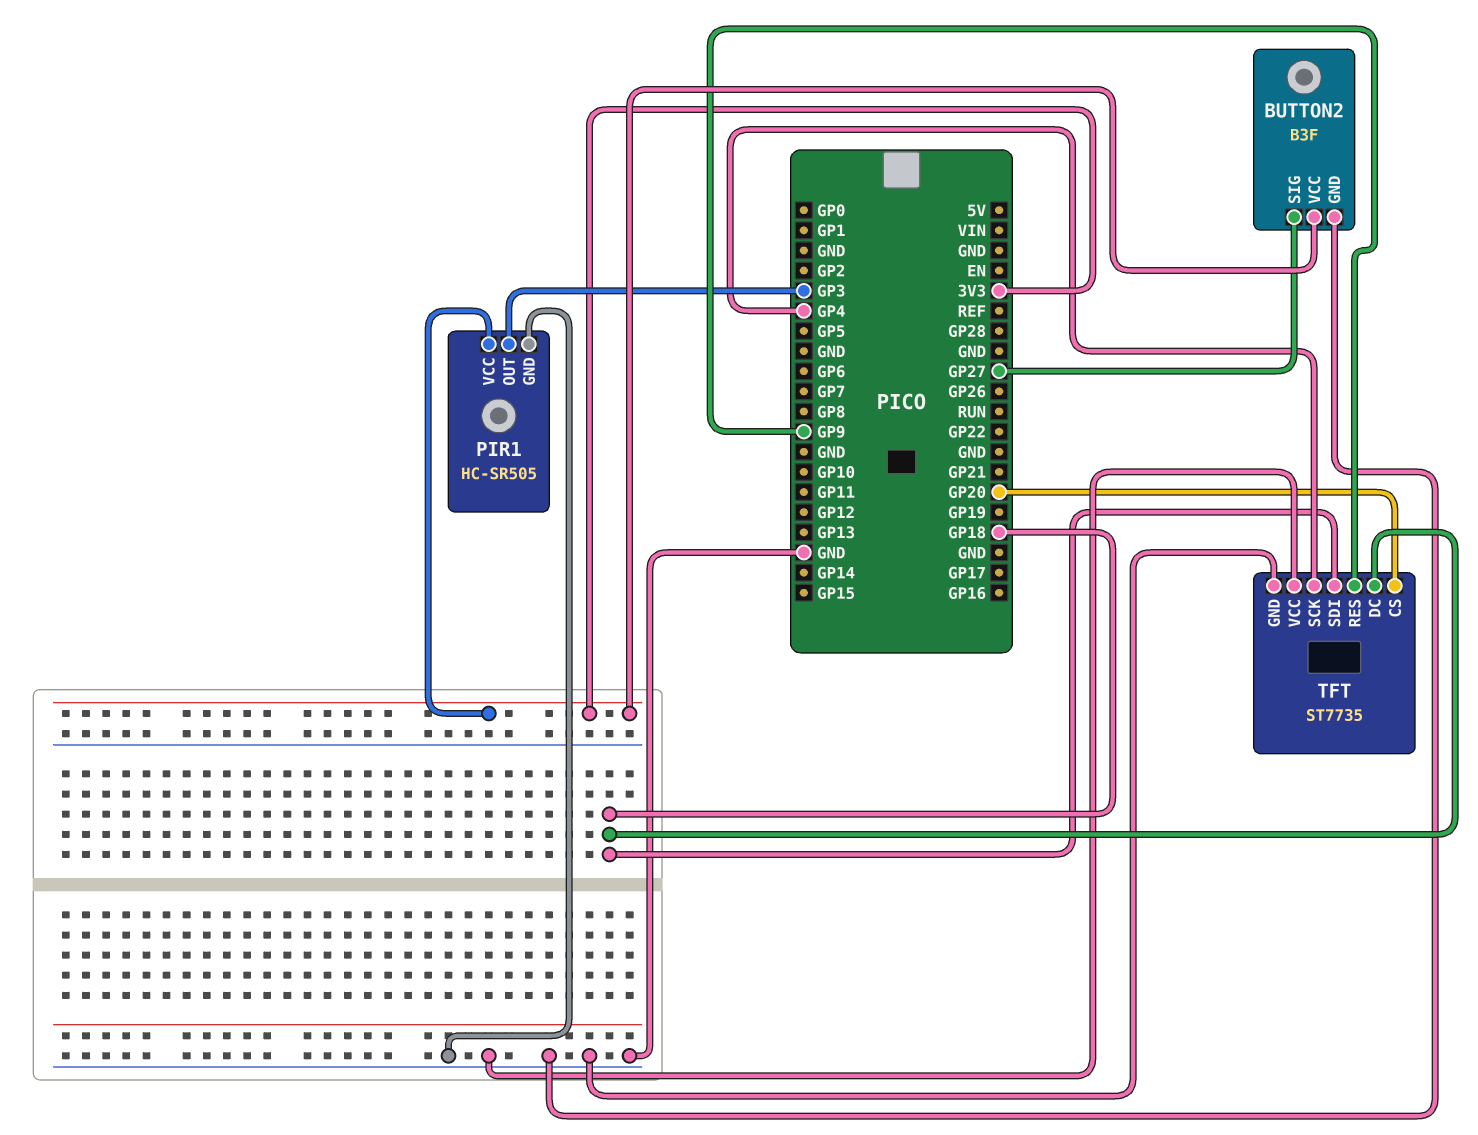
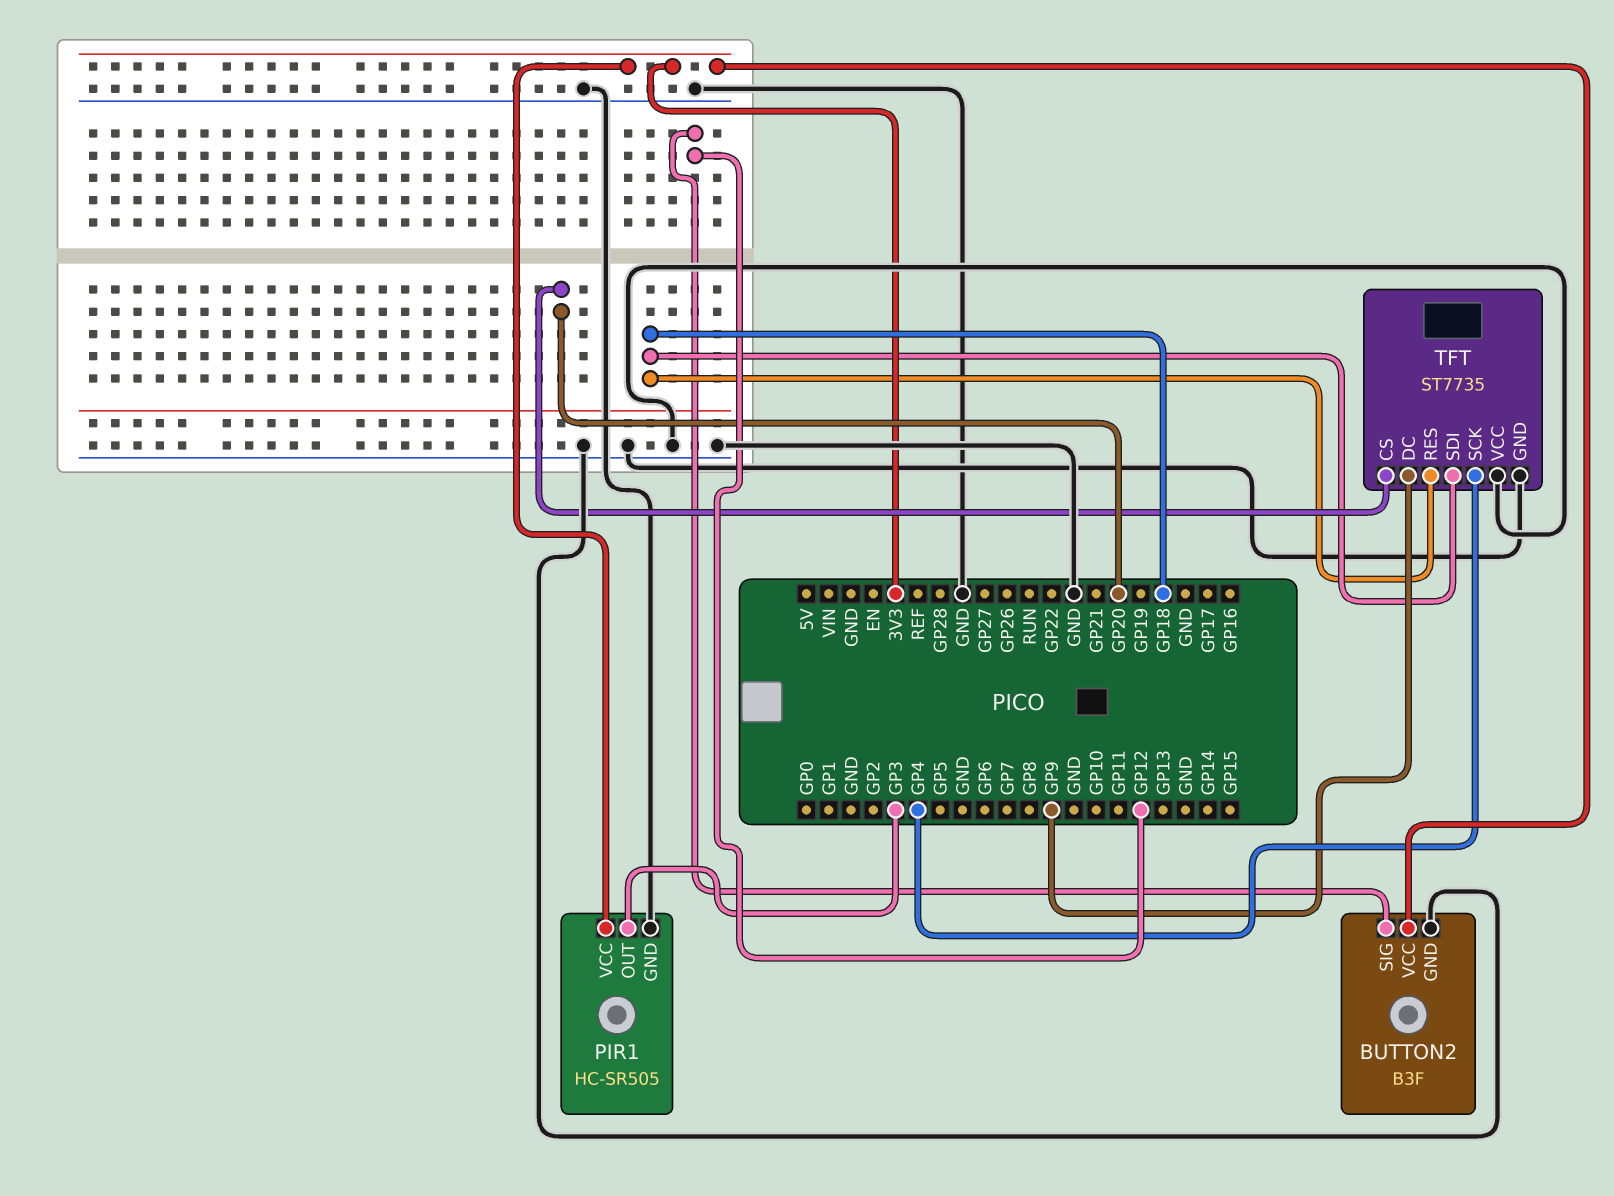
BUTTON2 pin SIG: GP27 -> GP12
TFT pin DC: GP18 -> GP9
TFT pin RES: GP9 -> GP18

